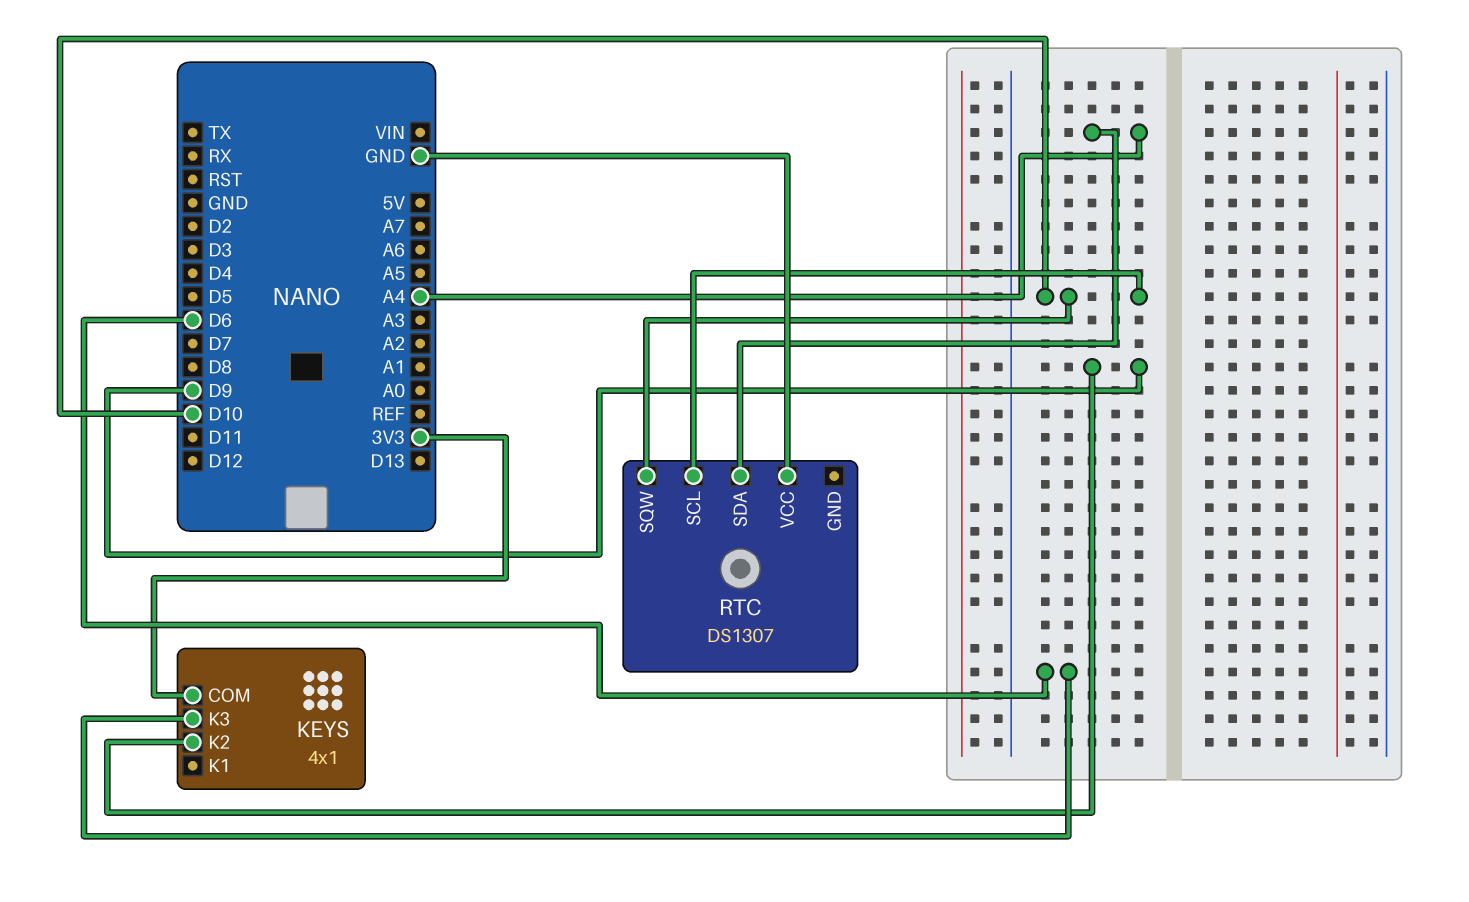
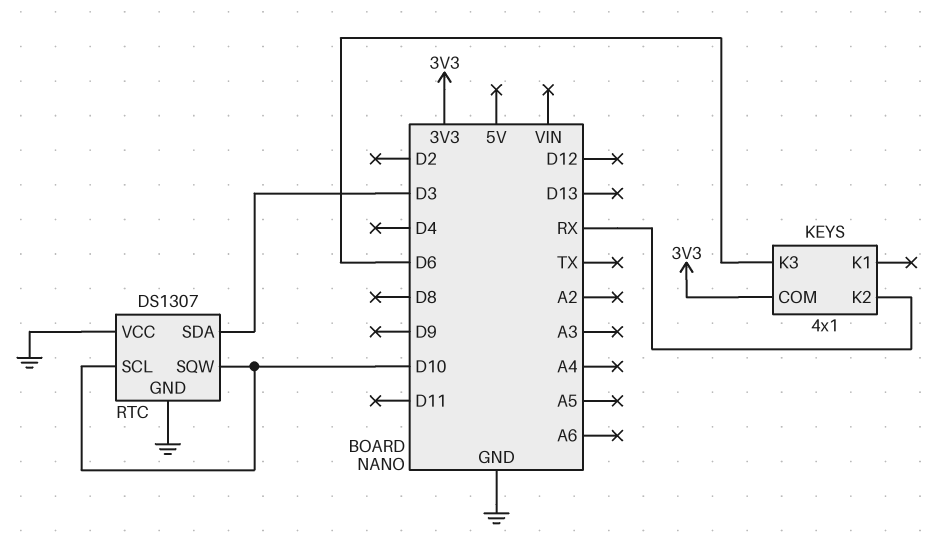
KEYS pin K2: D9 -> RX
RTC pin GND: none -> GND
RTC pin SDA: A4 -> D3

